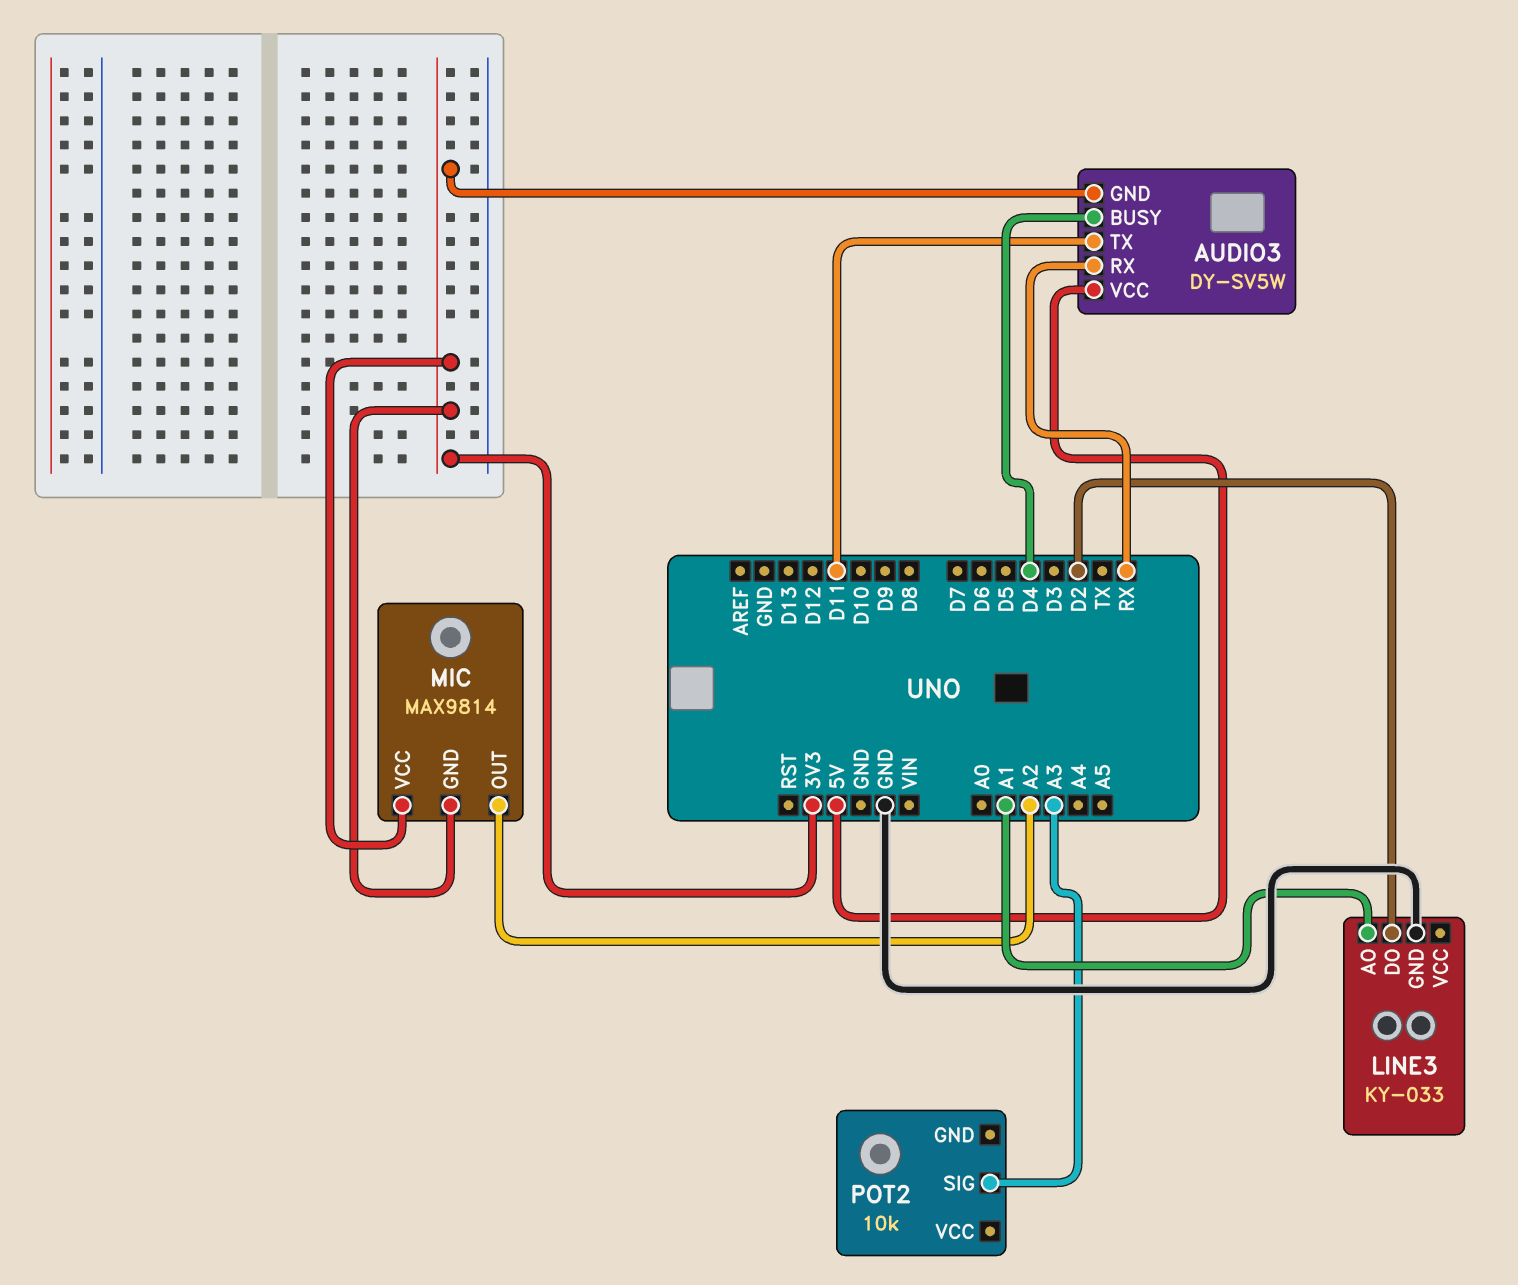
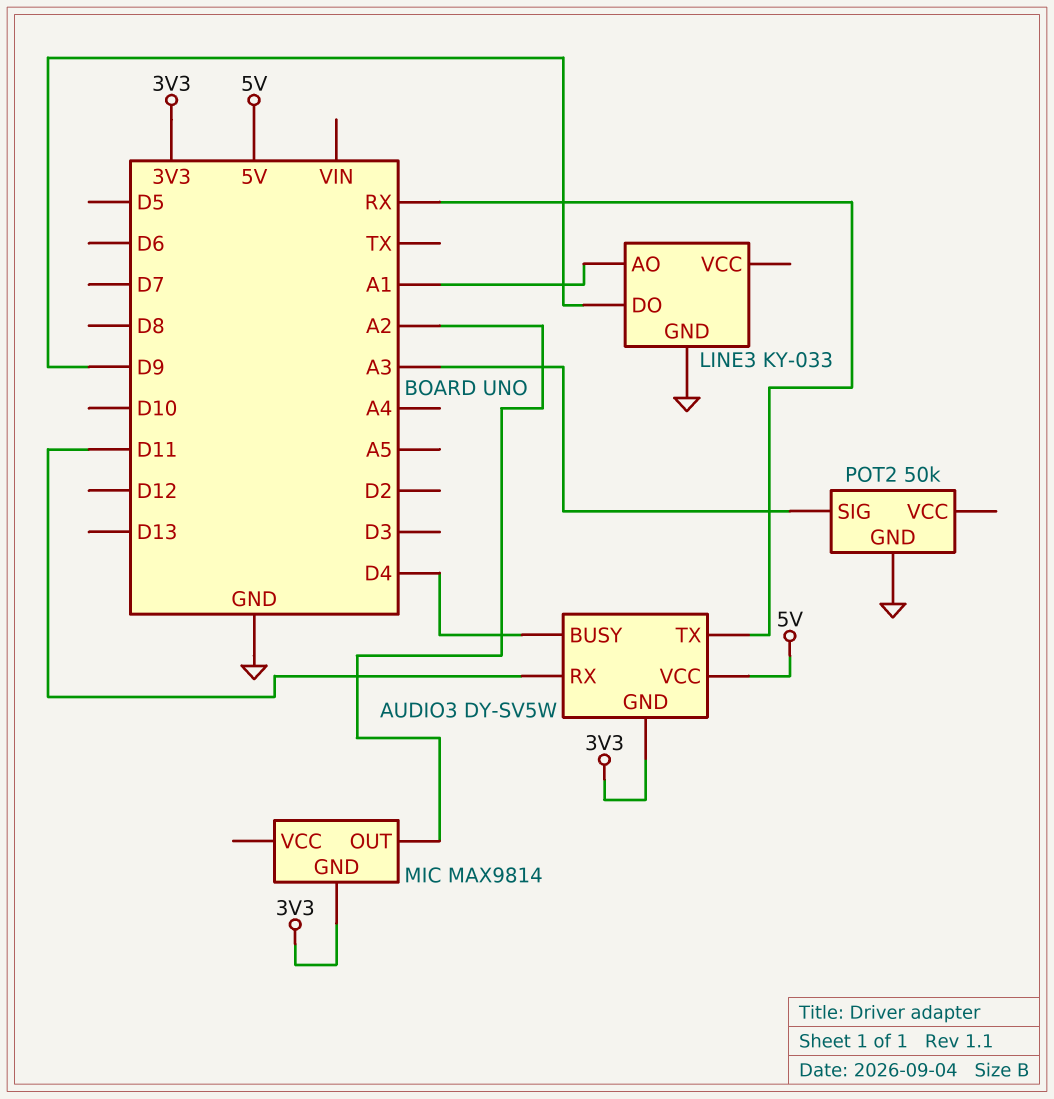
AUDIO3 pin RX: RX -> D11
AUDIO3 pin TX: D11 -> RX
LINE3 pin DO: D2 -> D9
MIC pin VCC: 3V3 -> none
POT2: 10k -> 50k
POT2 pin GND: none -> GND

